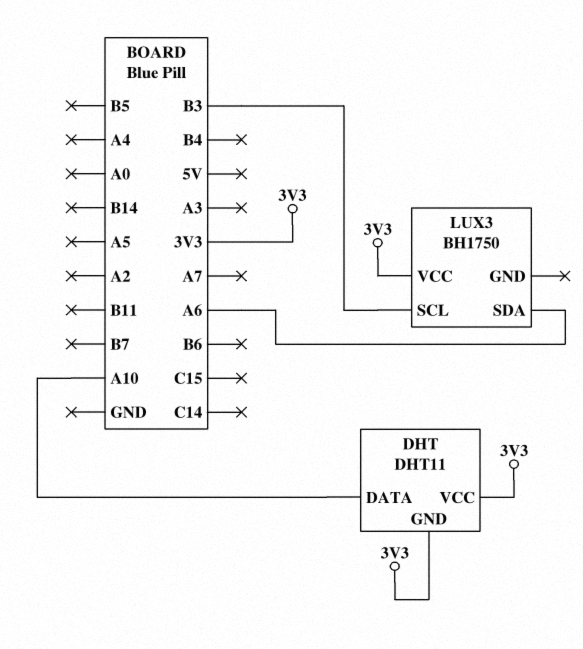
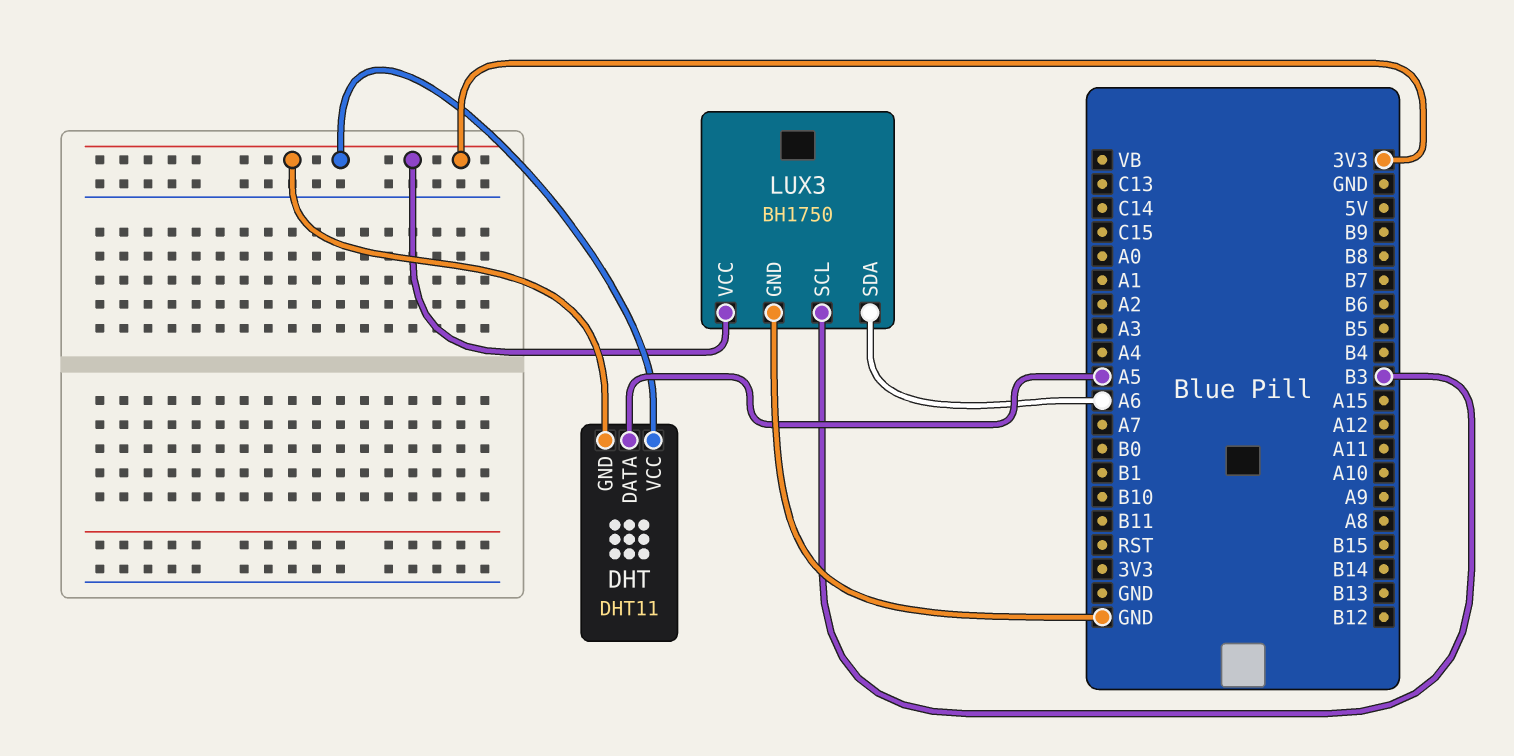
DHT pin DATA: A10 -> A5
LUX3 pin GND: none -> GND

